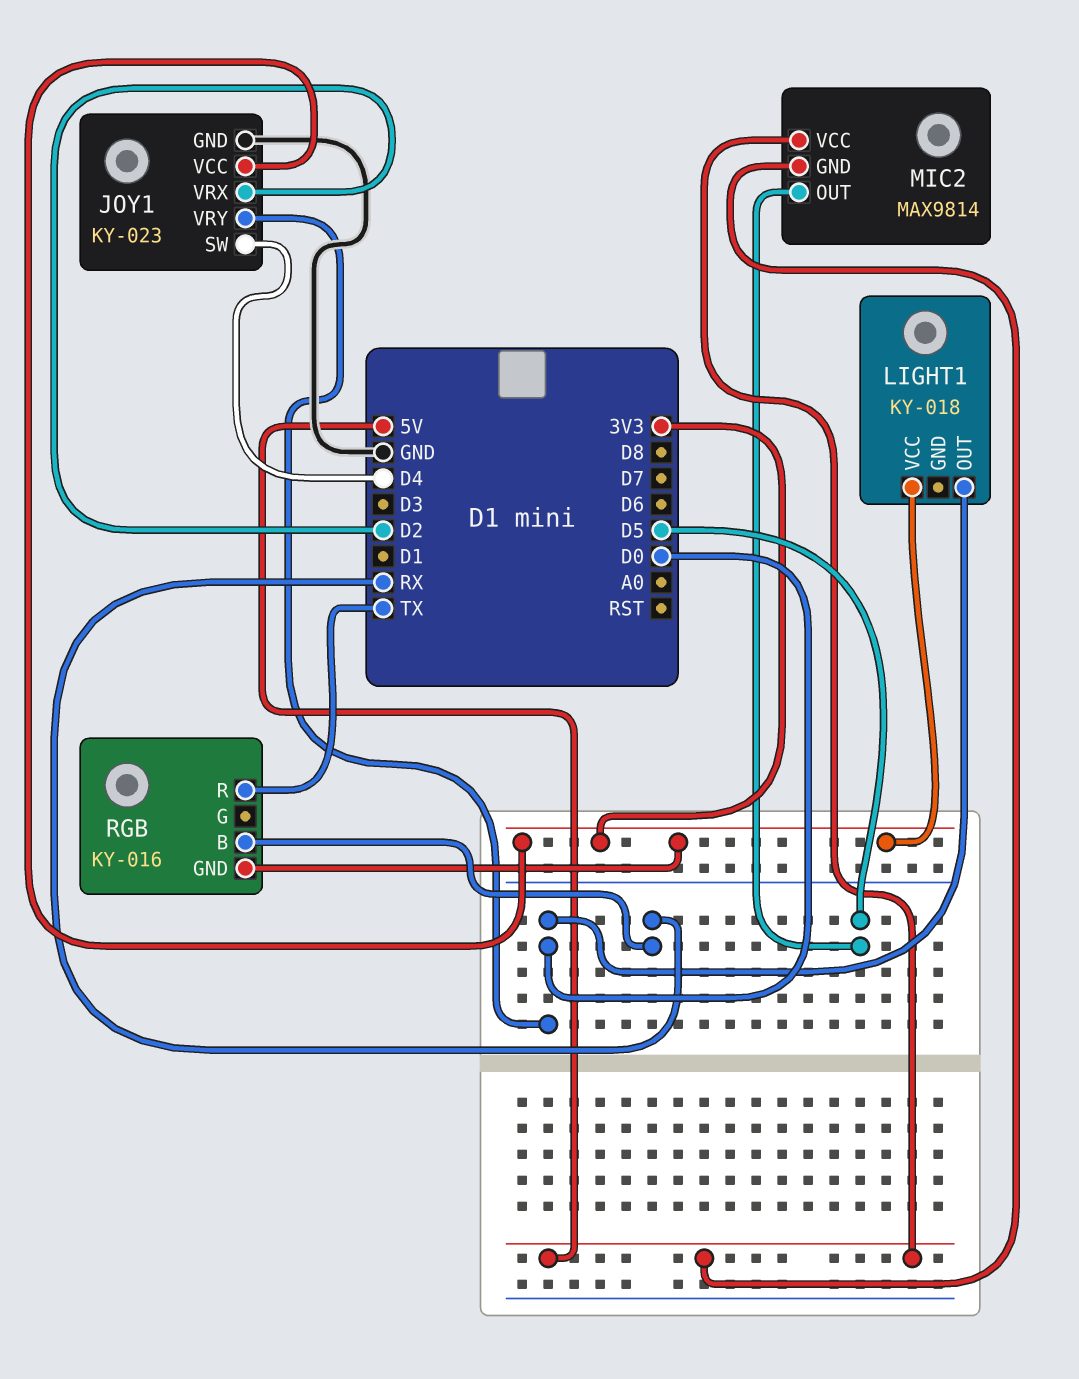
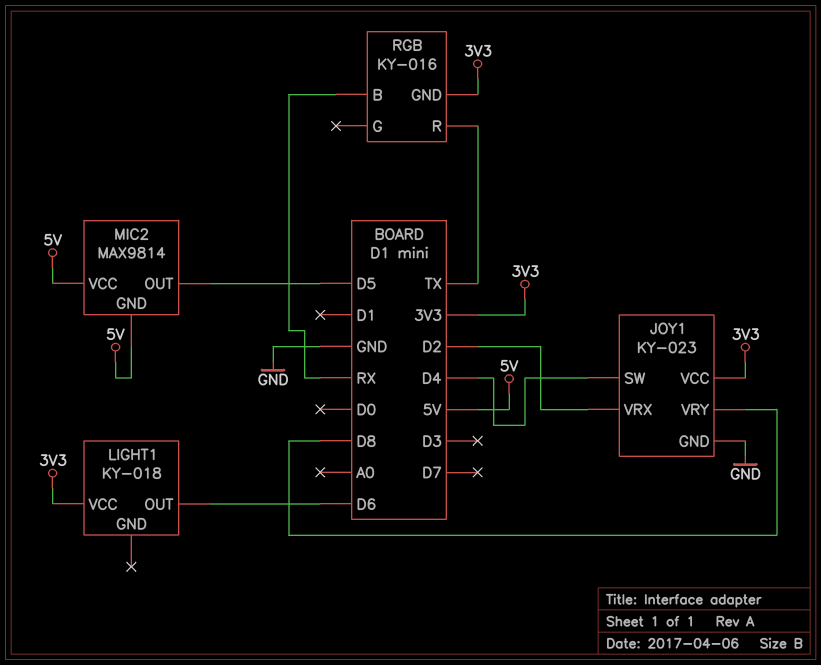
JOY1 pin VRY: D0 -> D8
LIGHT1 pin OUT: D0 -> D6

